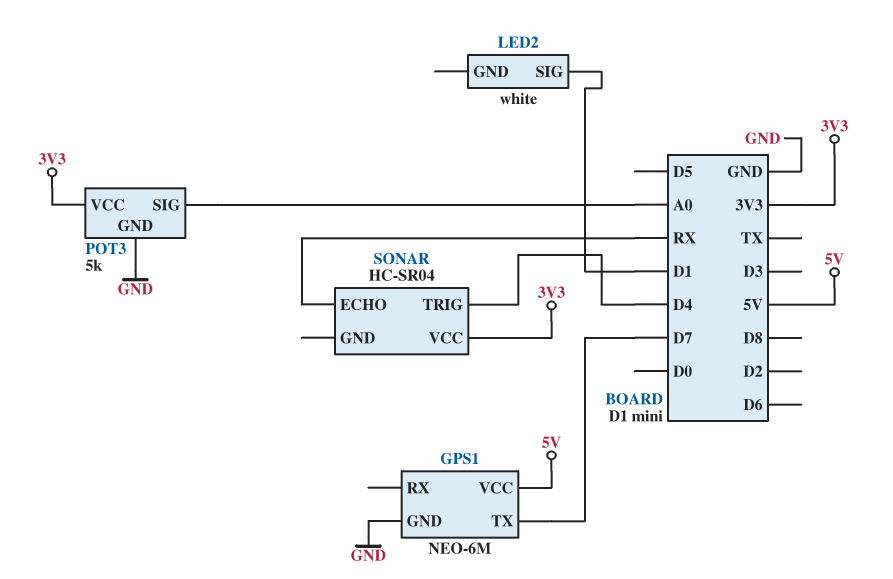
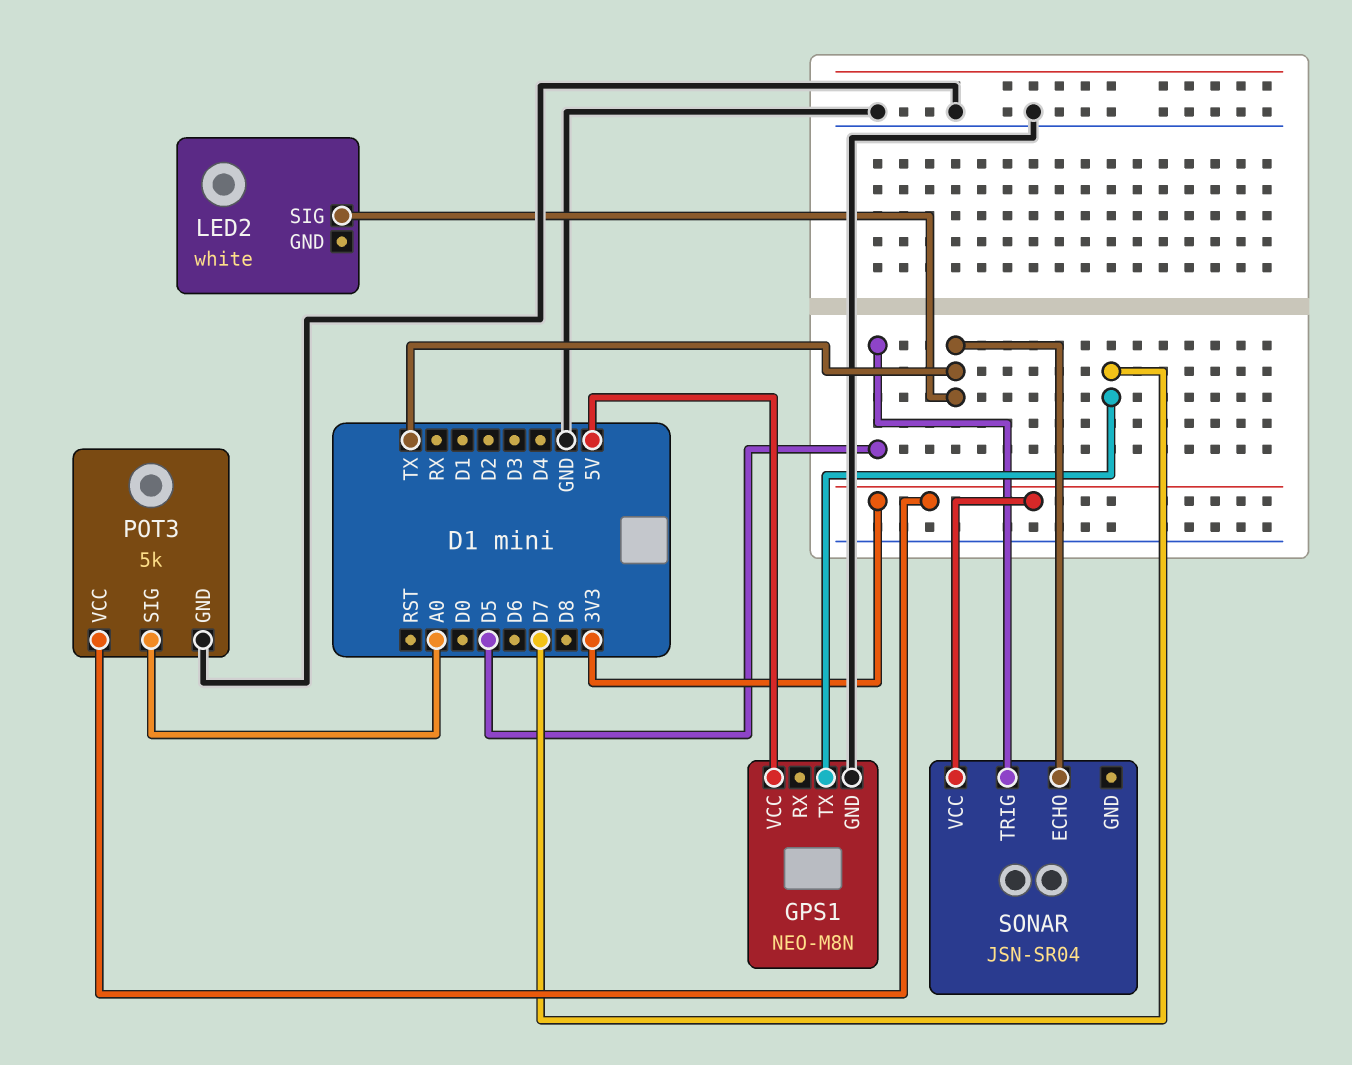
GPS1: NEO-6M -> NEO-M8N
LED2 pin SIG: D1 -> TX
SONAR: HC-SR04 -> JSN-SR04
SONAR pin ECHO: RX -> TX
SONAR pin TRIG: D4 -> D5

